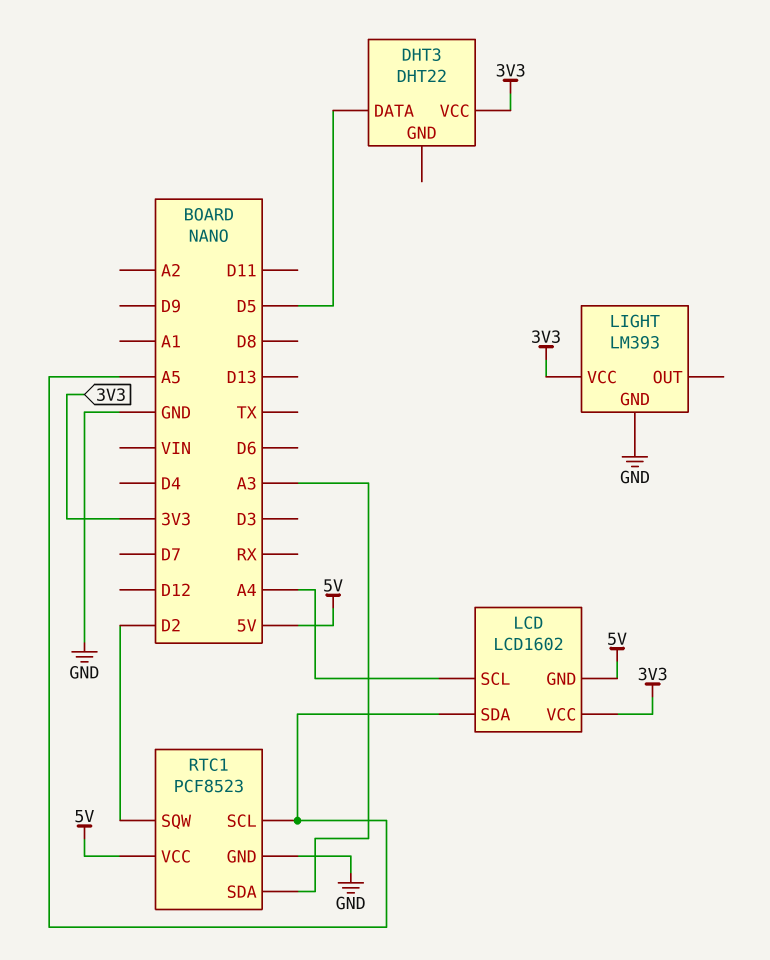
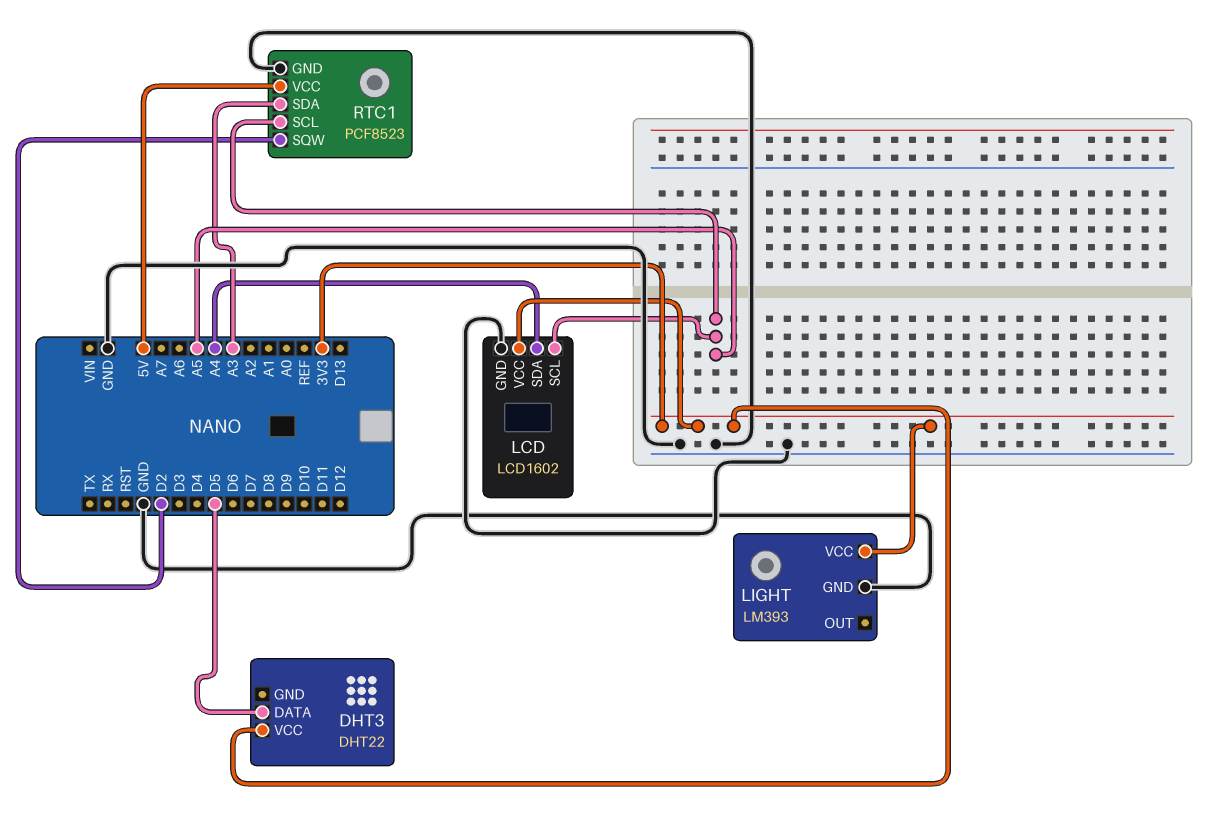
LCD pin GND: 5V -> GND
LCD pin SCL: A4 -> A5
LCD pin SDA: A5 -> A4

